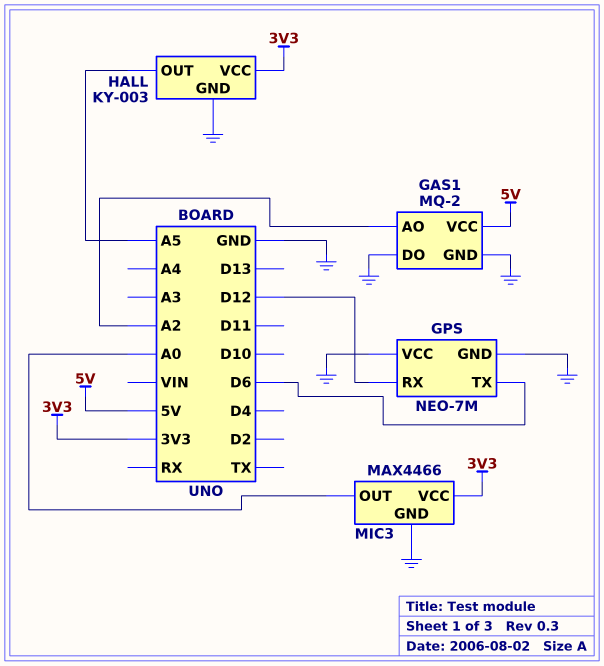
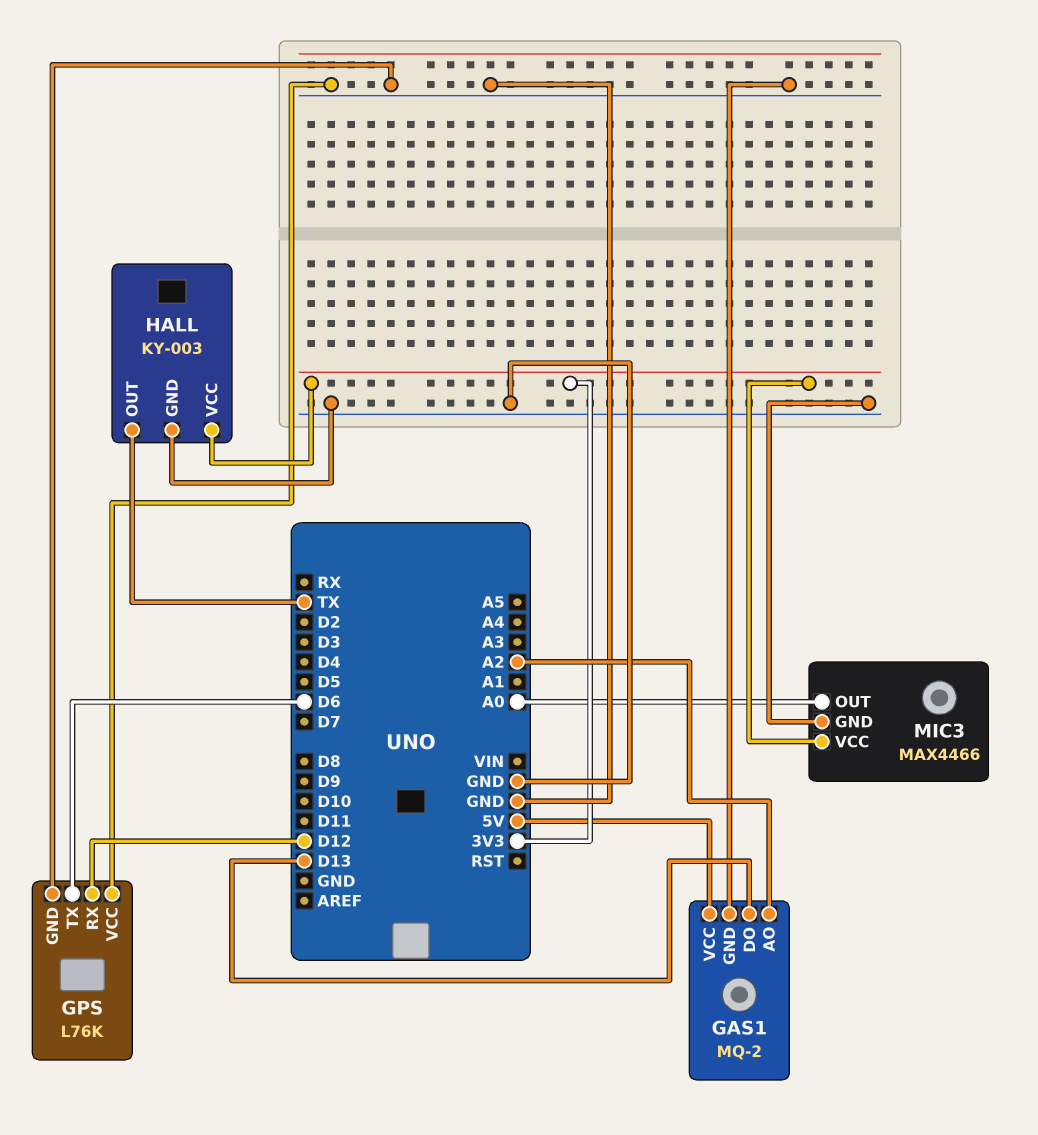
GAS1 pin DO: GND -> D13
GPS: NEO-7M -> L76K
HALL pin OUT: A5 -> TX

